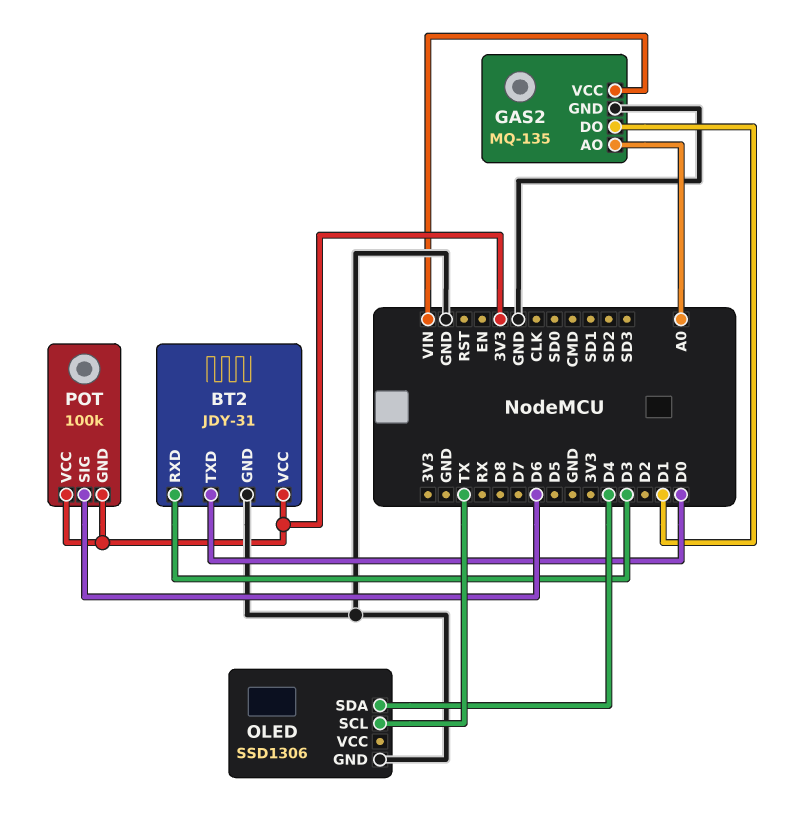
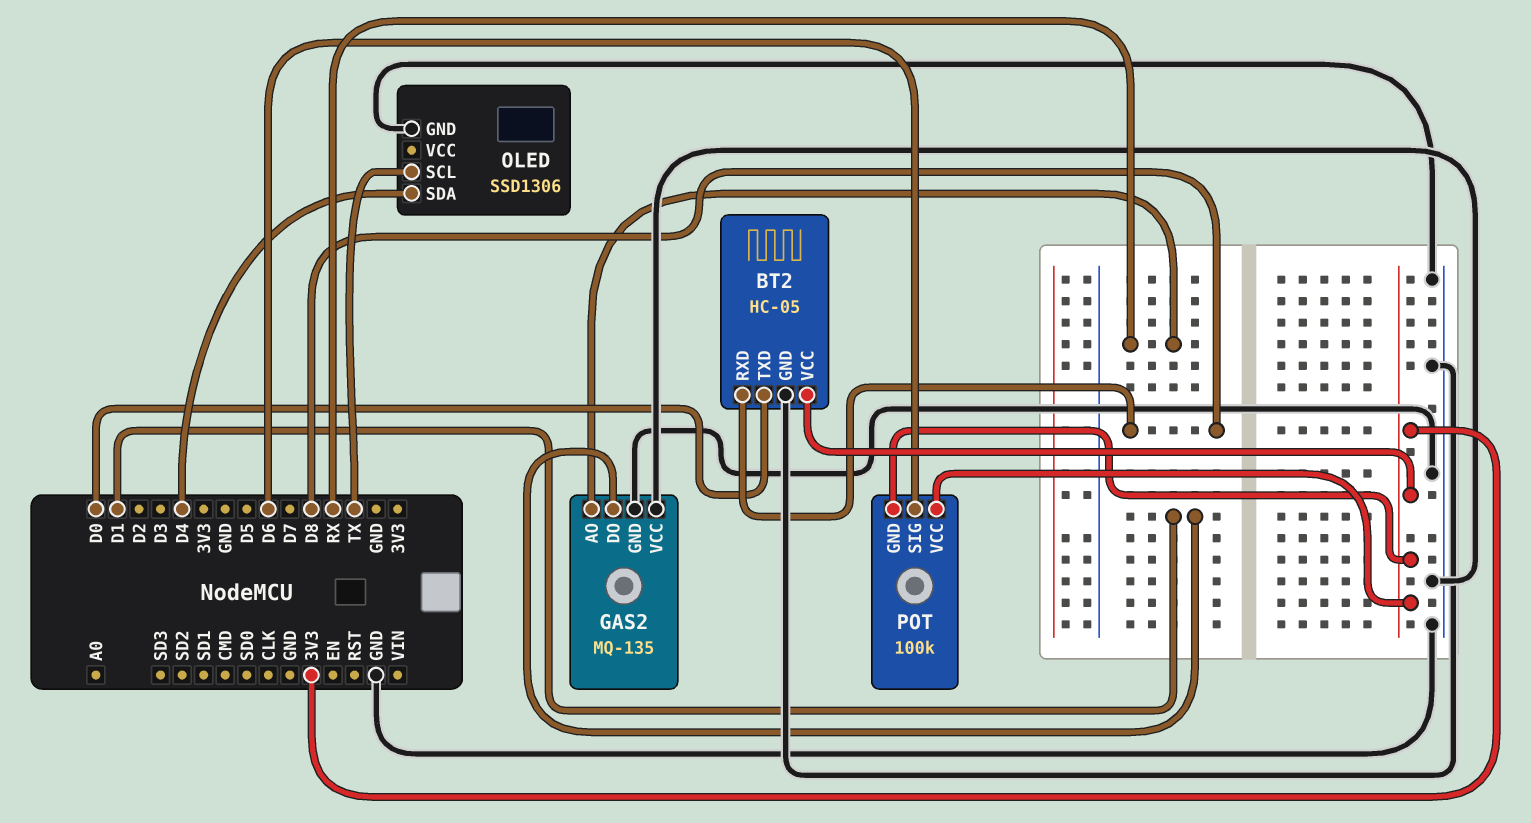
BT2: JDY-31 -> HC-05
BT2 pin RXD: D3 -> D8
GAS2 pin AO: A0 -> RX
GAS2 pin VCC: VIN -> GND

